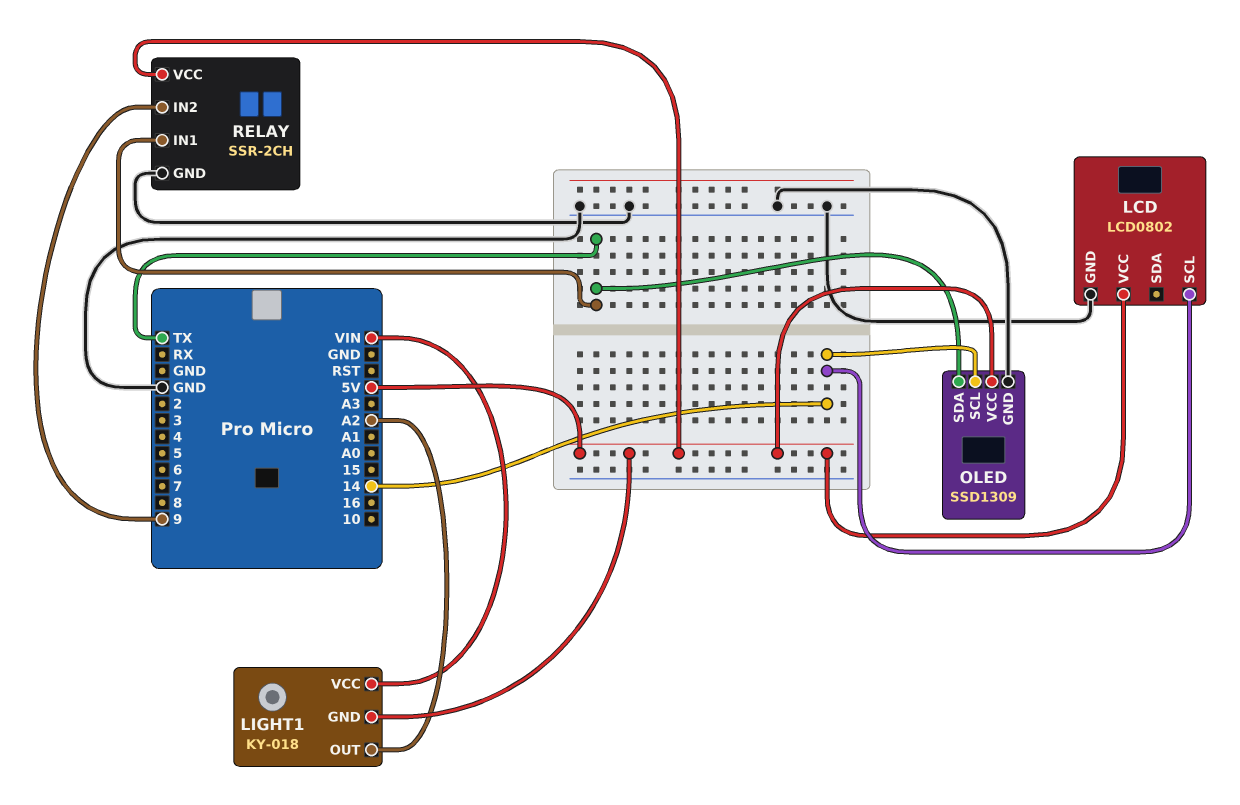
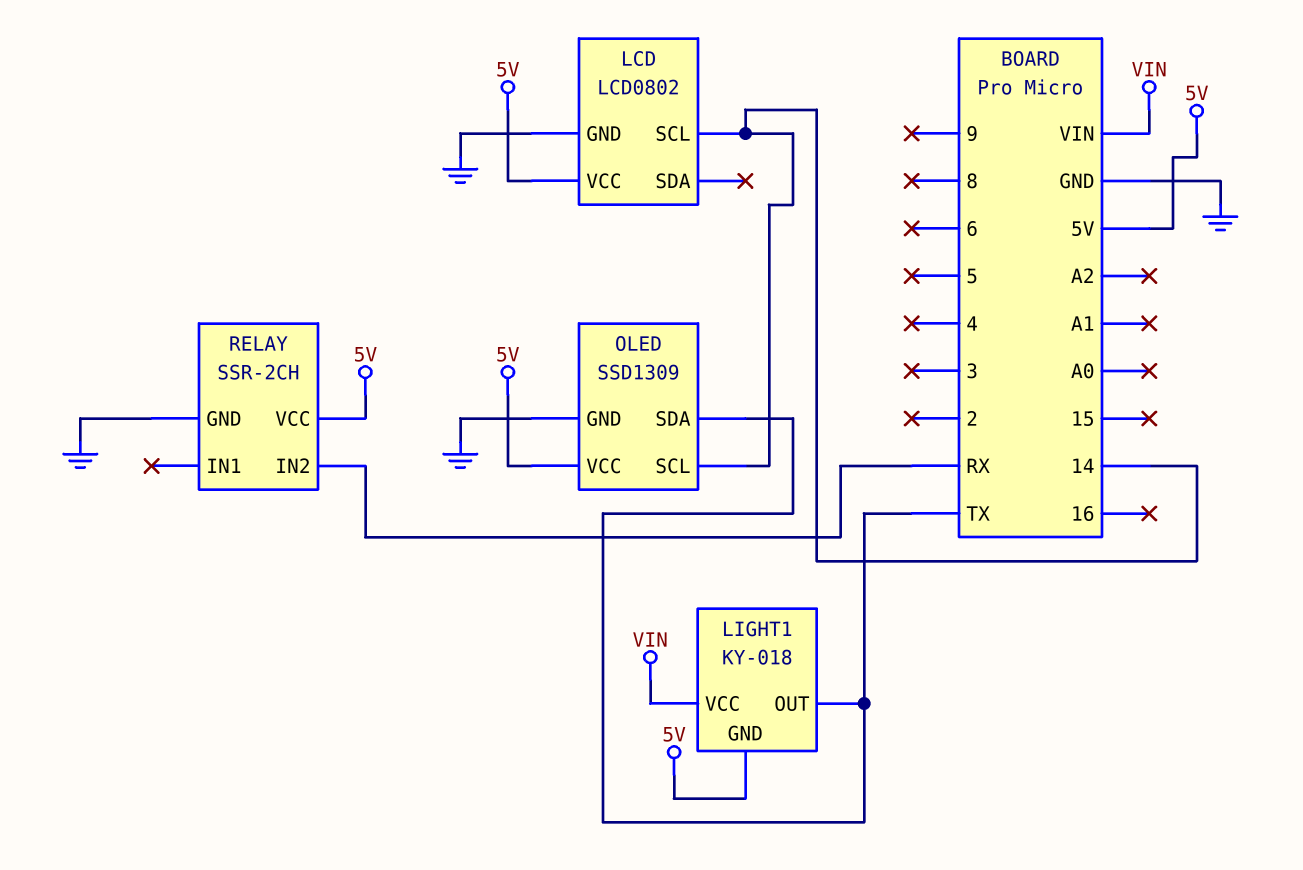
LIGHT1 pin OUT: A2 -> TX
RELAY pin IN1: TX -> none
RELAY pin IN2: 9 -> RX

